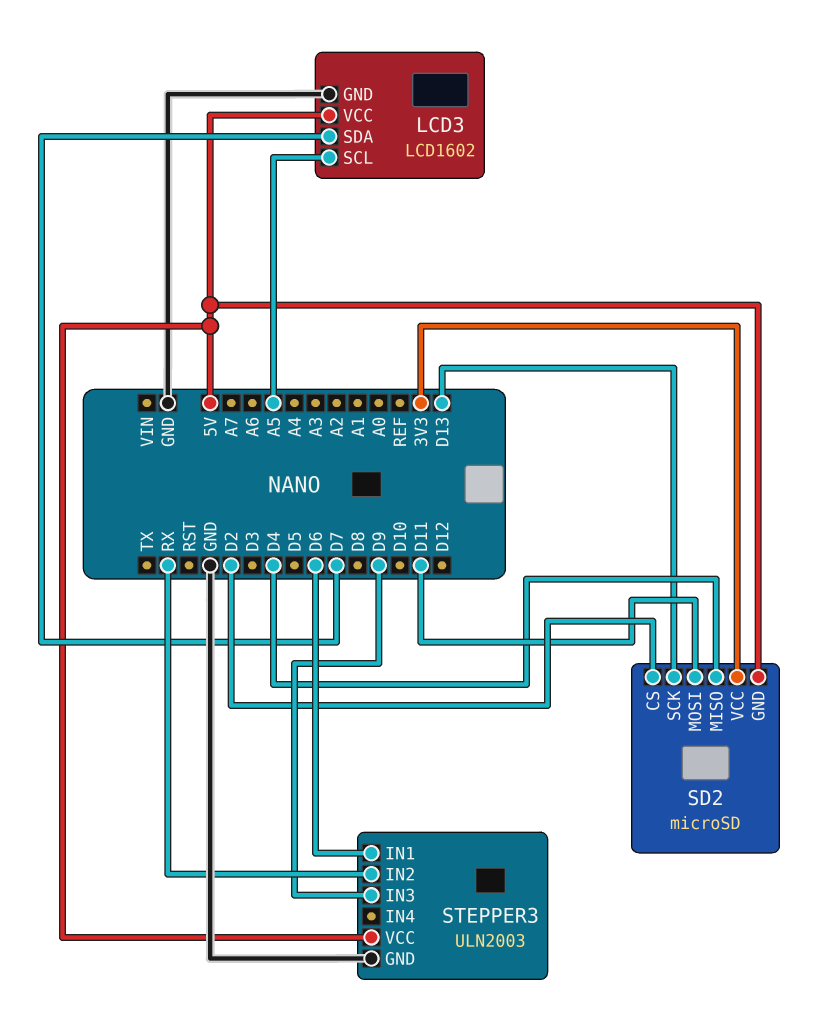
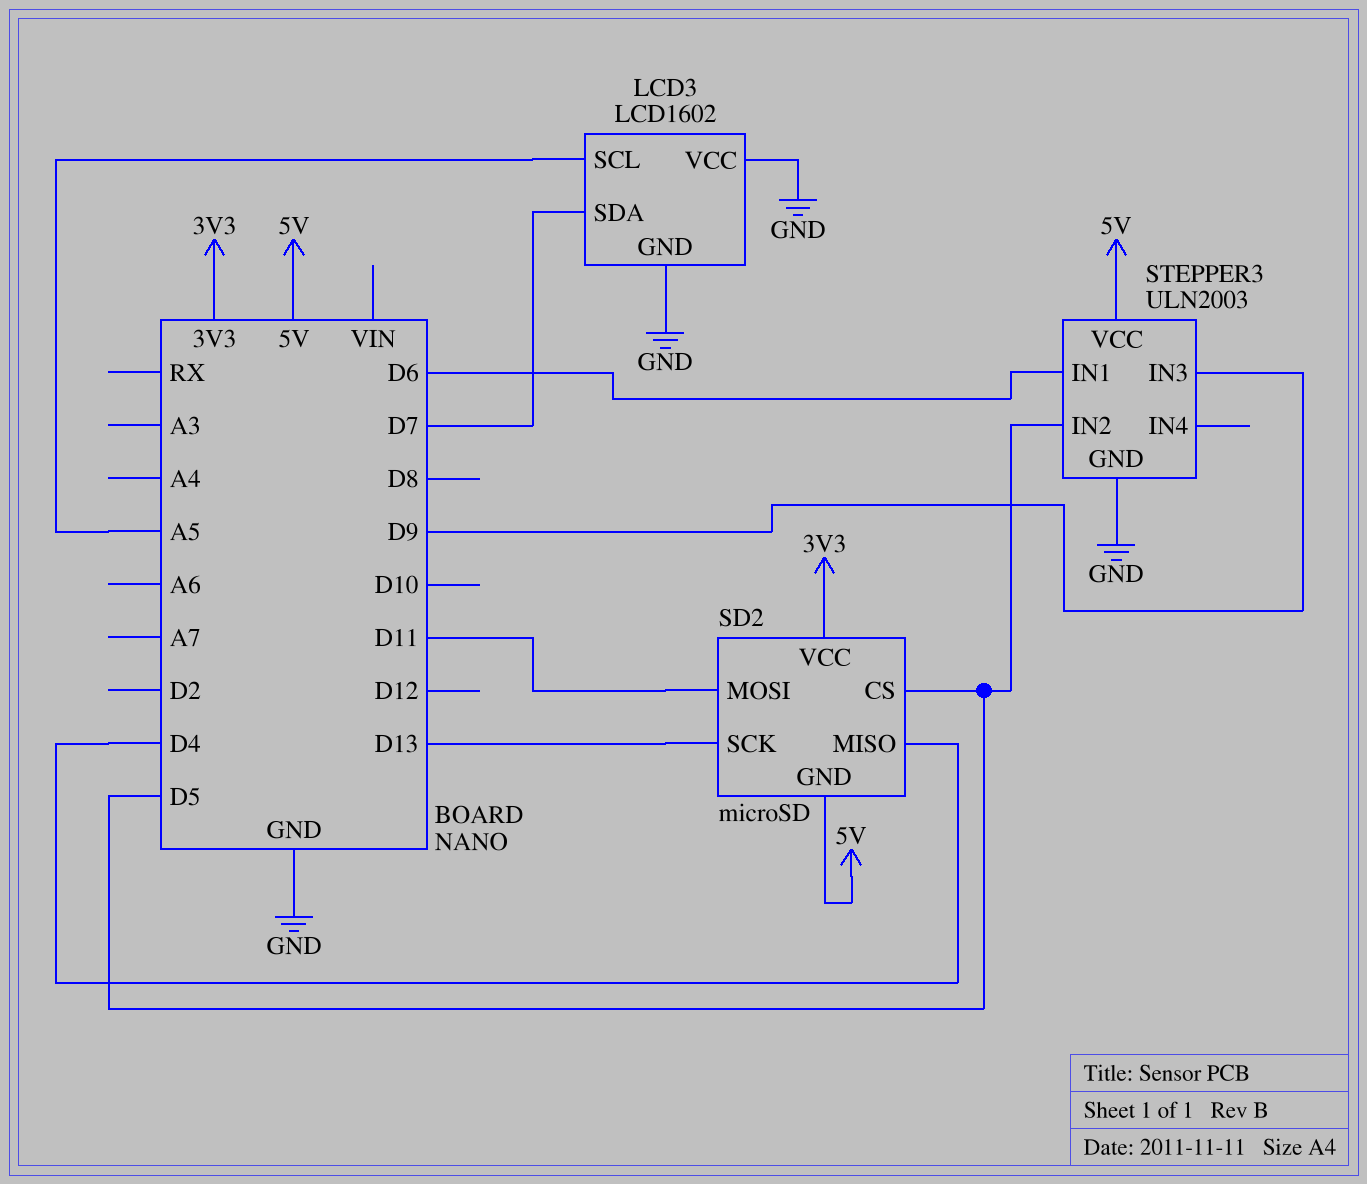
LCD3 pin VCC: 5V -> GND
SD2 pin CS: D2 -> D5
STEPPER3 pin IN2: RX -> D5

